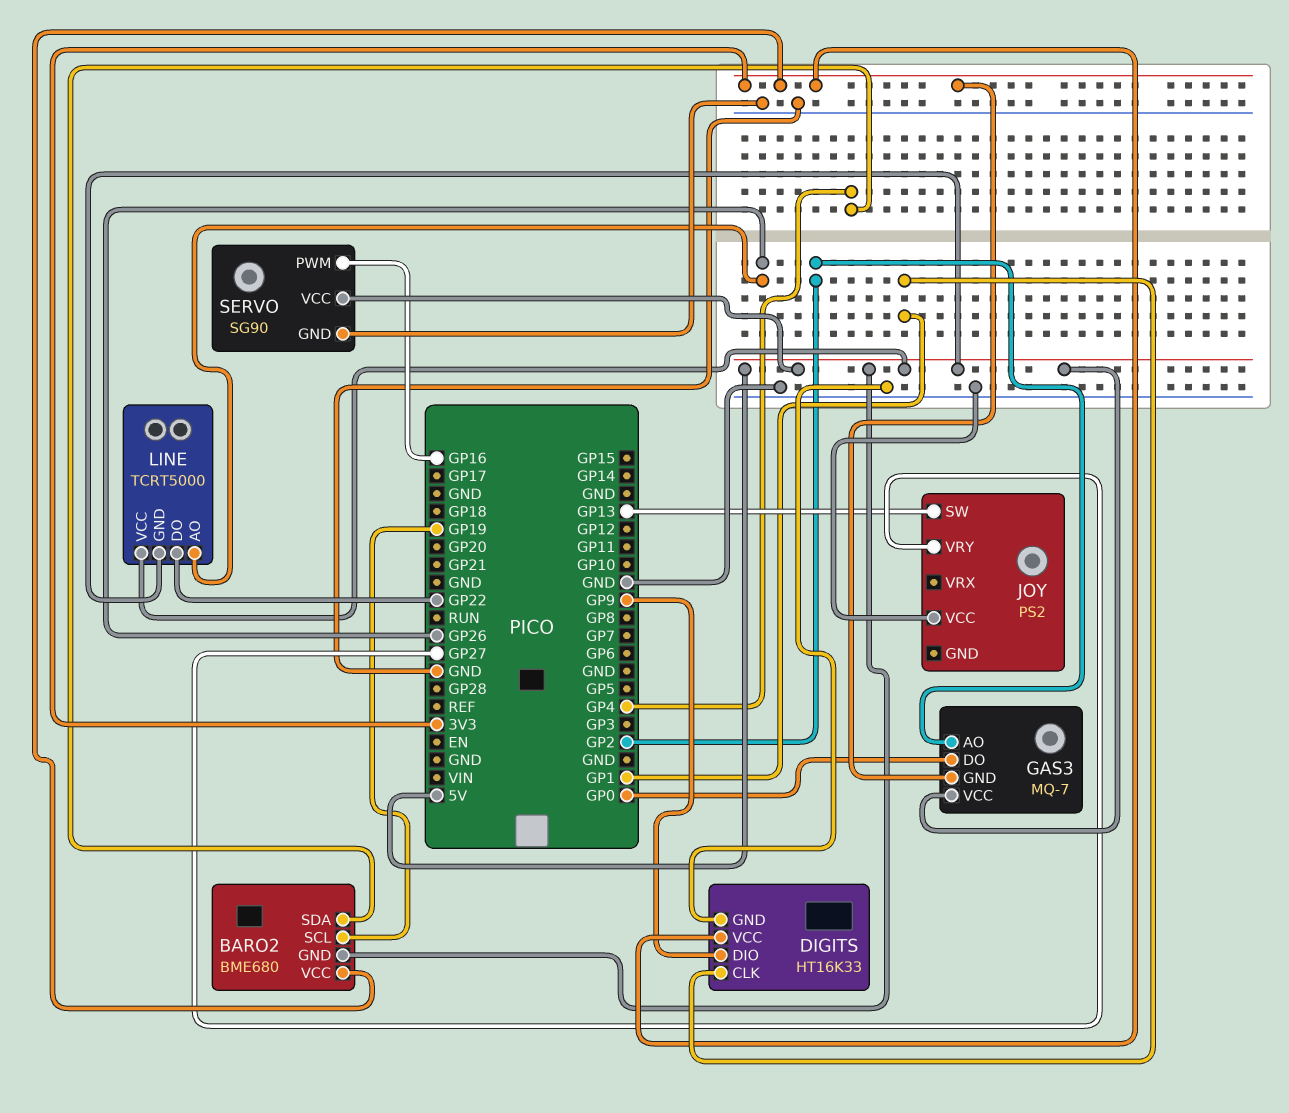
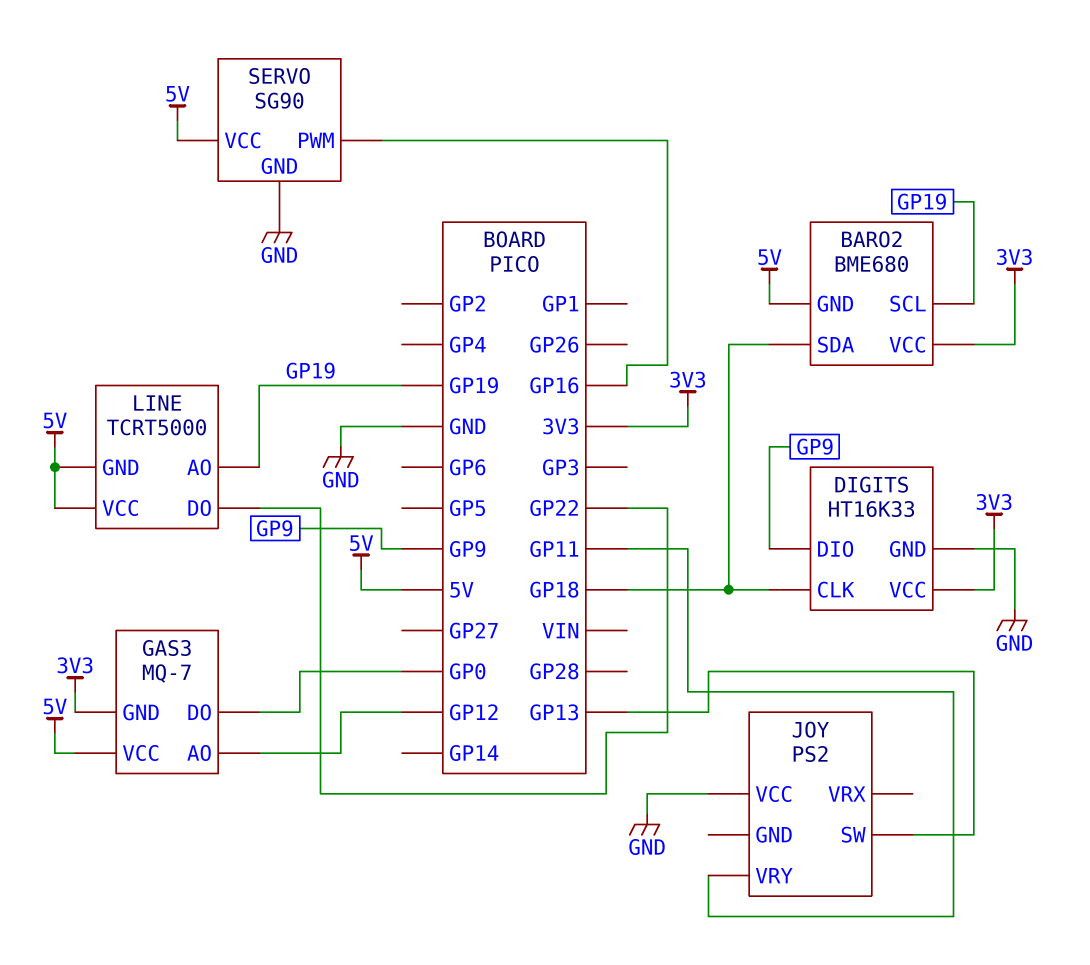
BARO2 pin SDA: GP4 -> GP18
DIGITS pin CLK: GP1 -> GP18
GAS3 pin AO: GP2 -> GP12
JOY pin VRY: GP27 -> GP11
LINE pin AO: GP26 -> GP19

